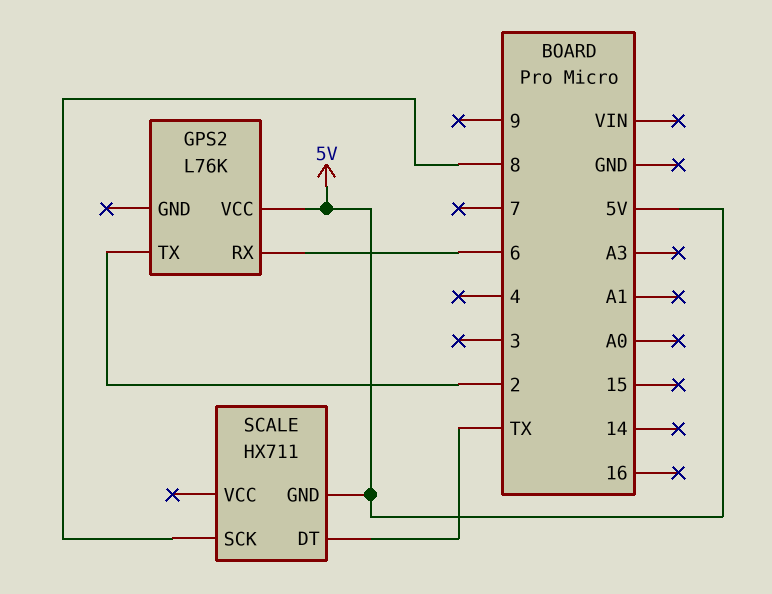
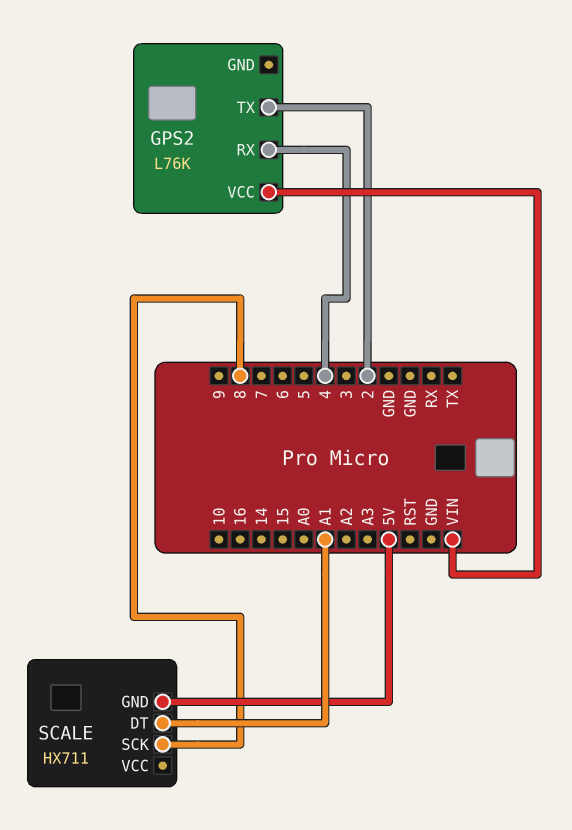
GPS2 pin RX: 6 -> 4
GPS2 pin VCC: 5V -> VIN
SCALE pin DT: TX -> A1

